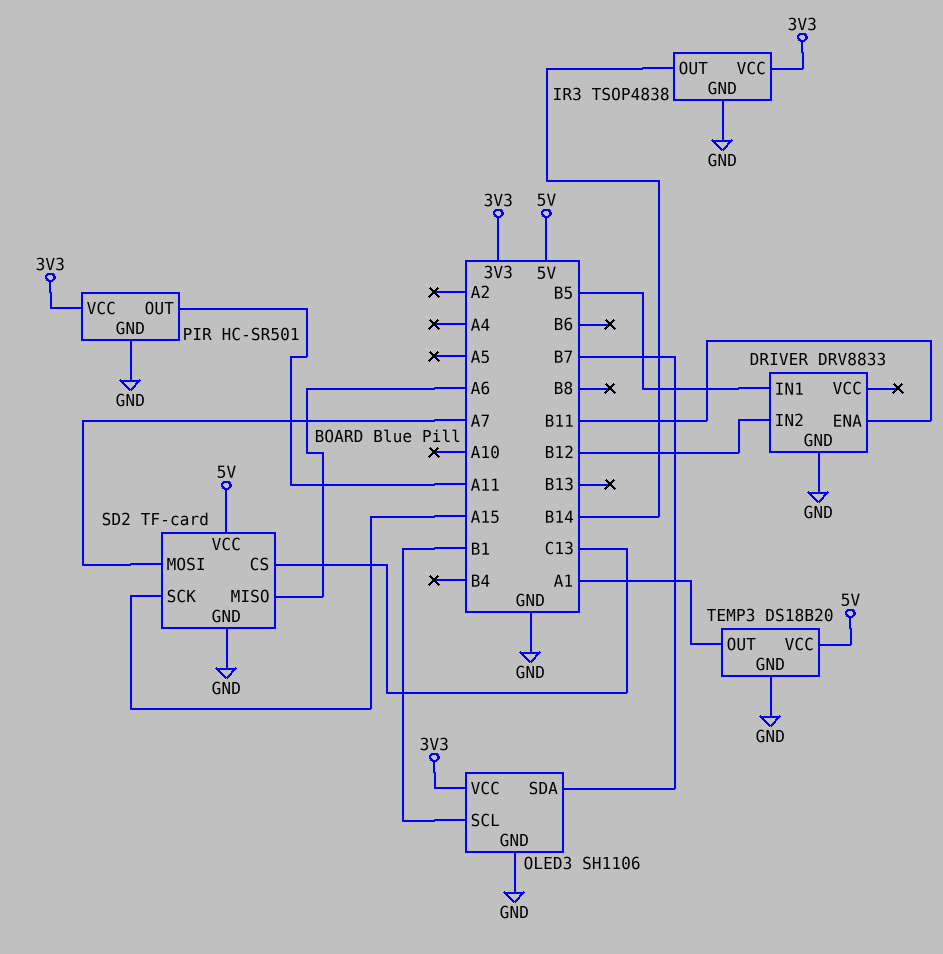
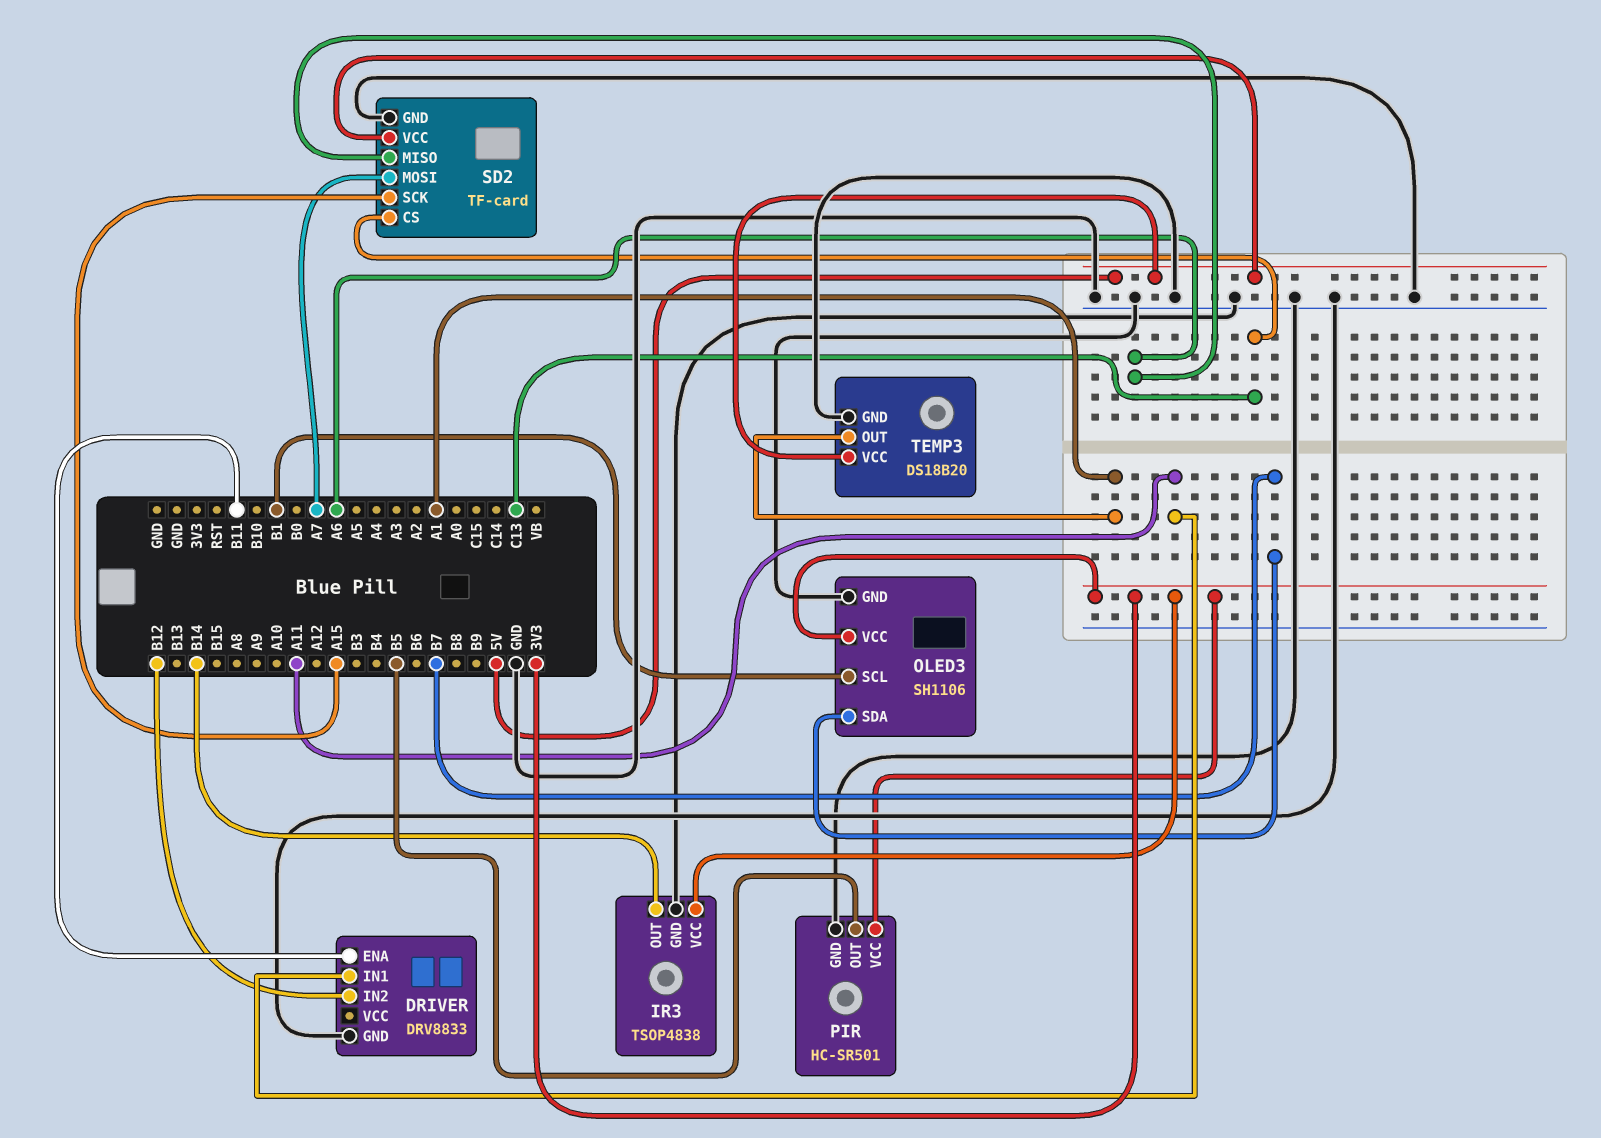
DRIVER pin IN1: B5 -> A11
PIR pin OUT: A11 -> B5

